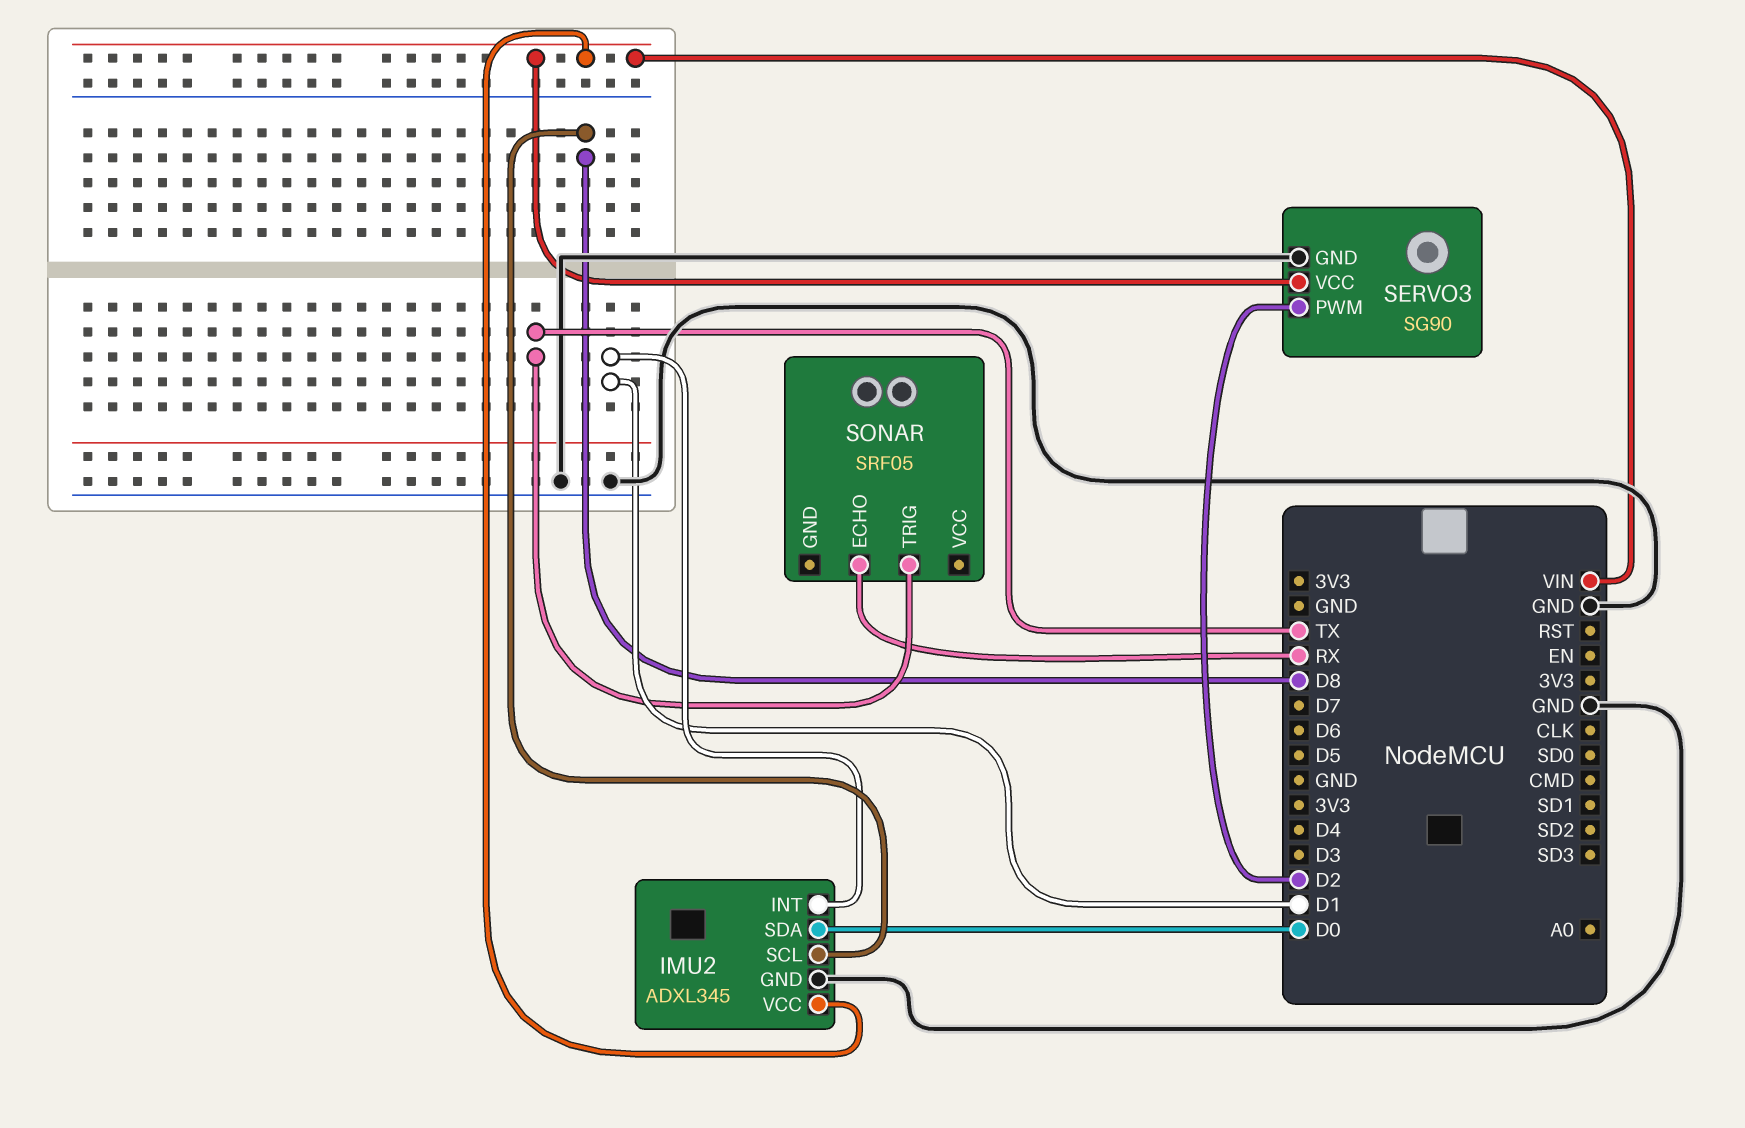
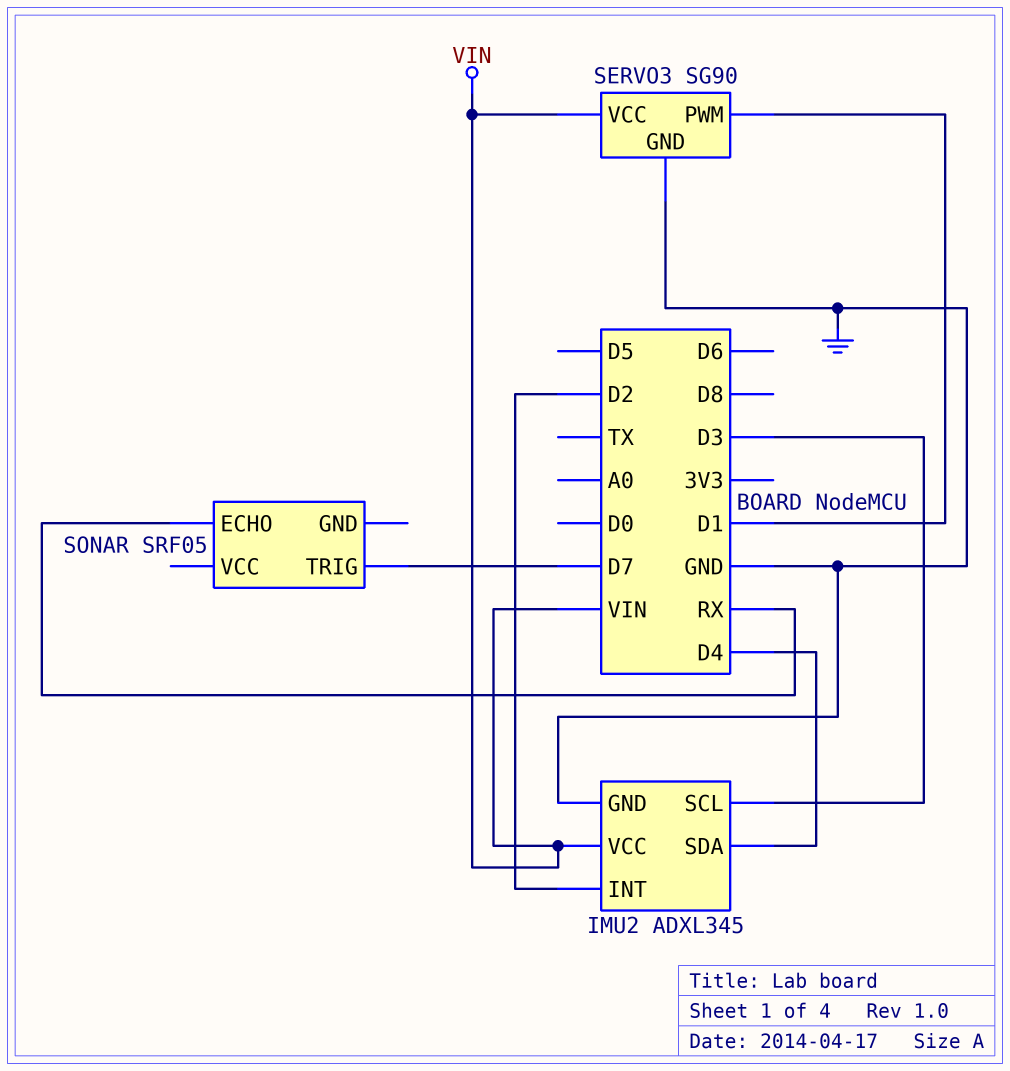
IMU2 pin INT: D1 -> D2
IMU2 pin SCL: D8 -> D3
IMU2 pin SDA: D0 -> D4
SERVO3 pin PWM: D2 -> D1
SONAR pin TRIG: TX -> D7

